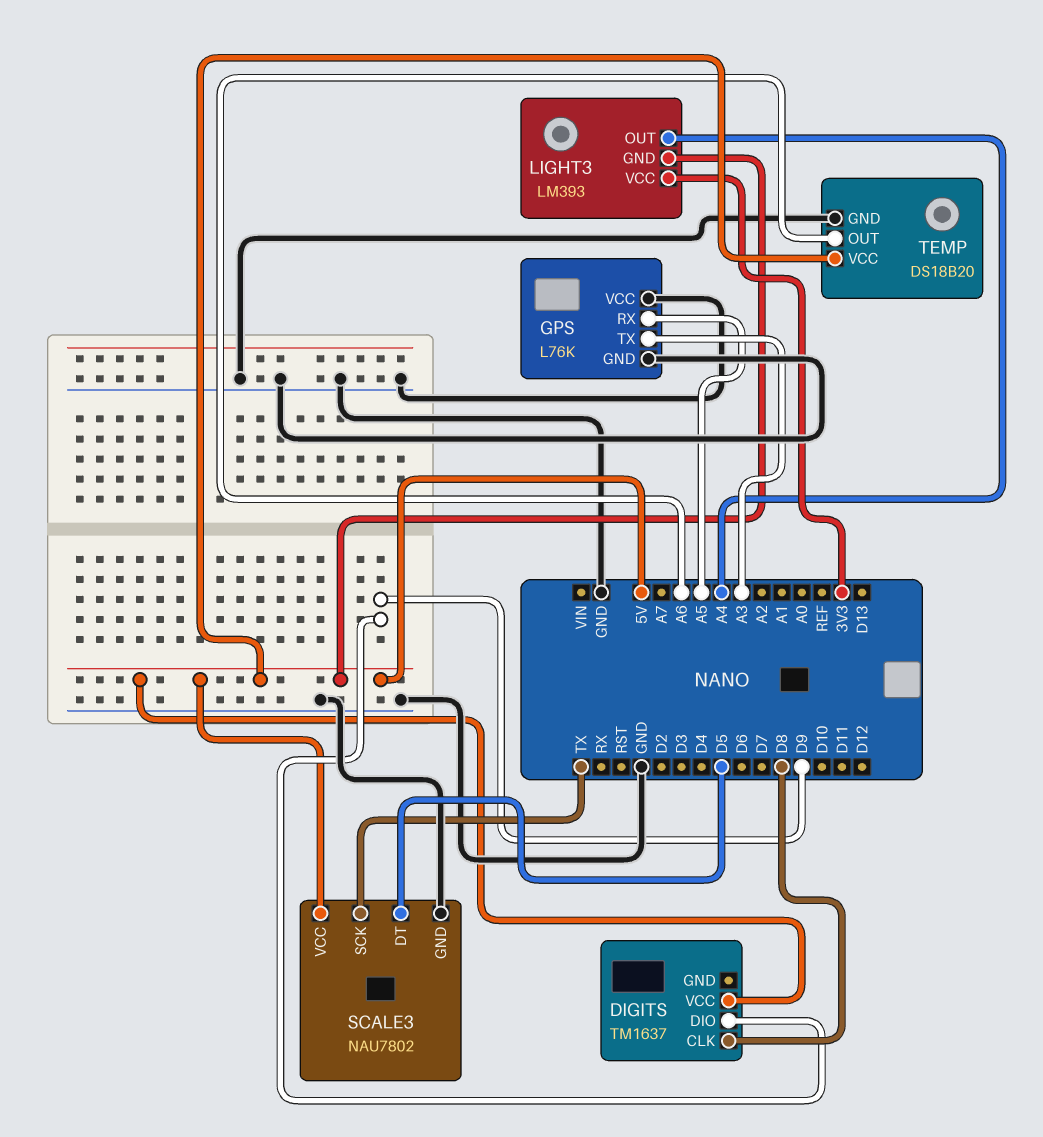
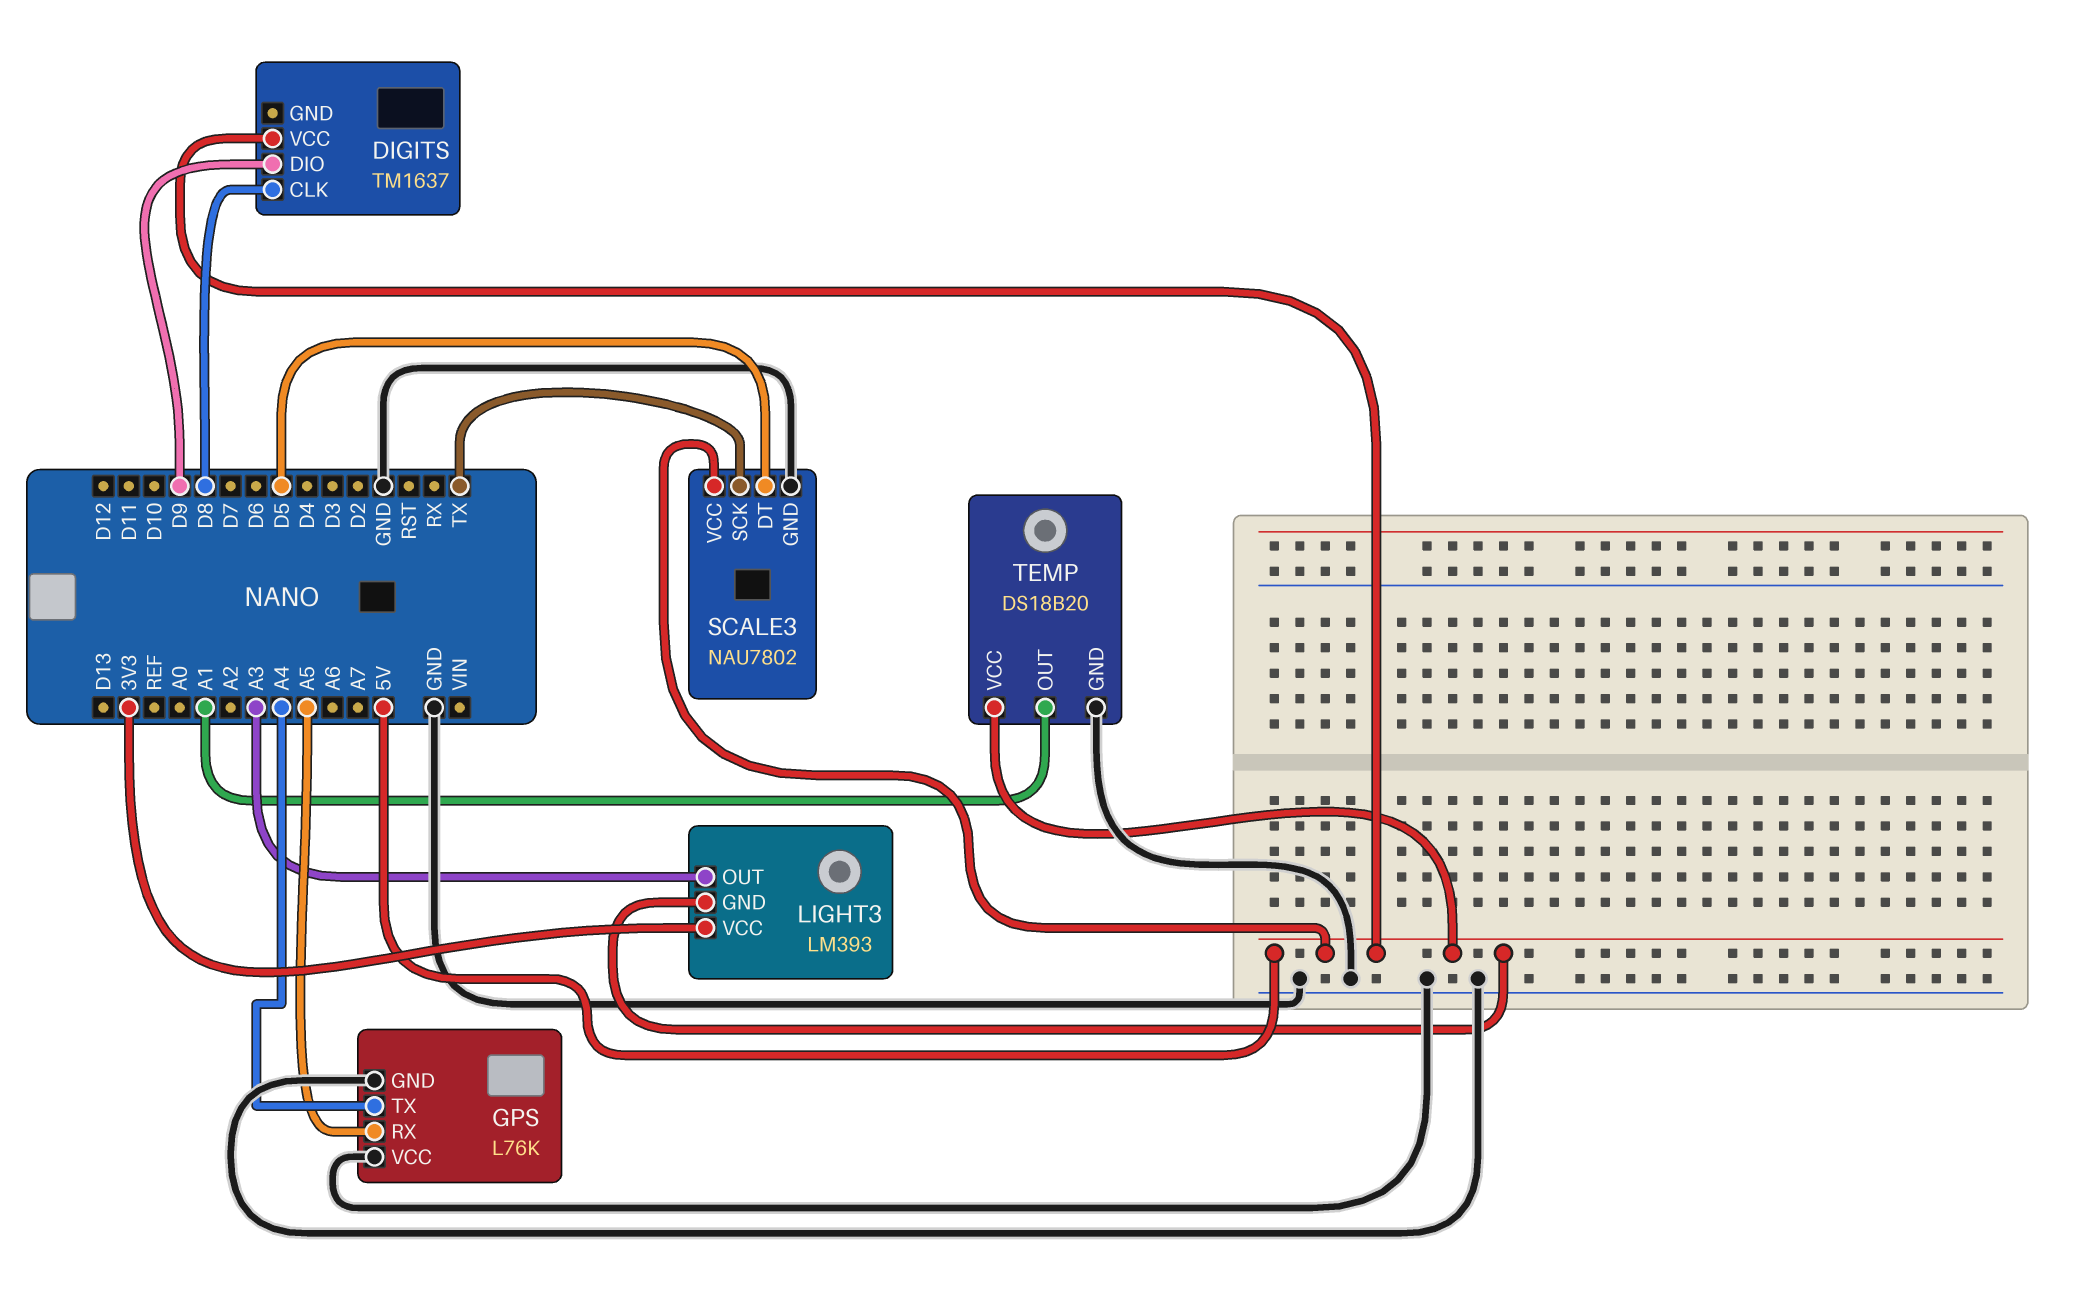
GPS pin TX: A3 -> A4
LIGHT3 pin OUT: A4 -> A3
TEMP pin OUT: A6 -> A1

